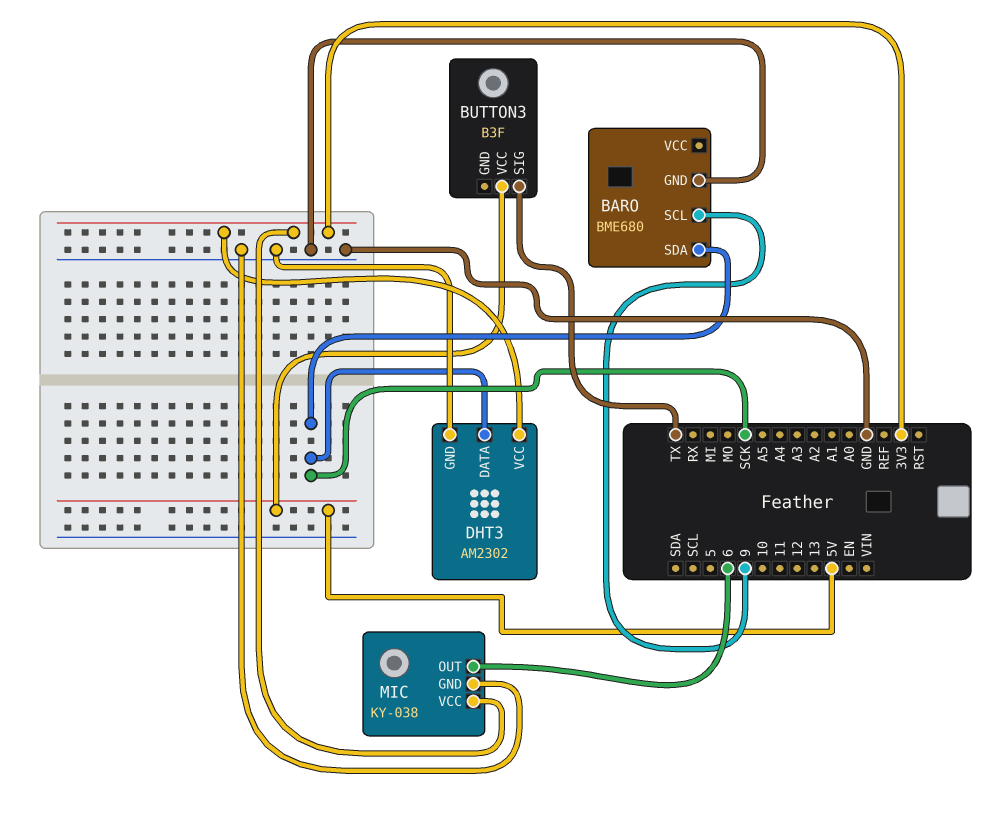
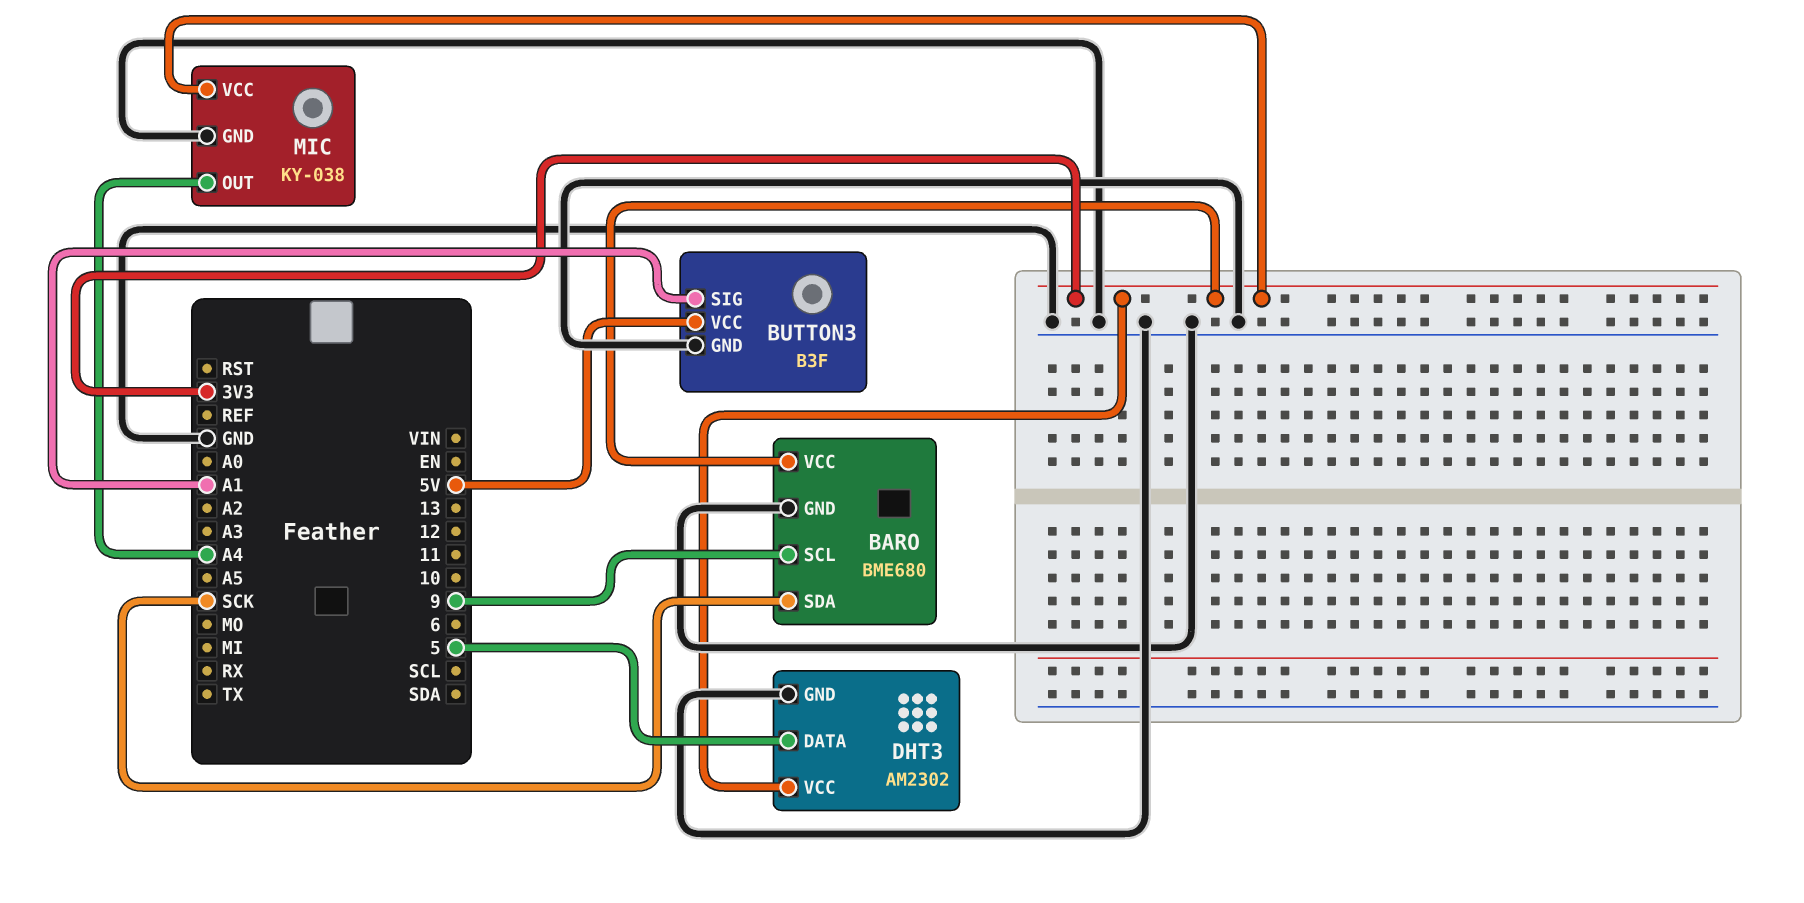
BARO pin VCC: none -> 3V3
BUTTON3 pin GND: none -> GND
BUTTON3 pin SIG: TX -> A1
DHT3 pin DATA: SCK -> 5
MIC pin OUT: 6 -> A4

